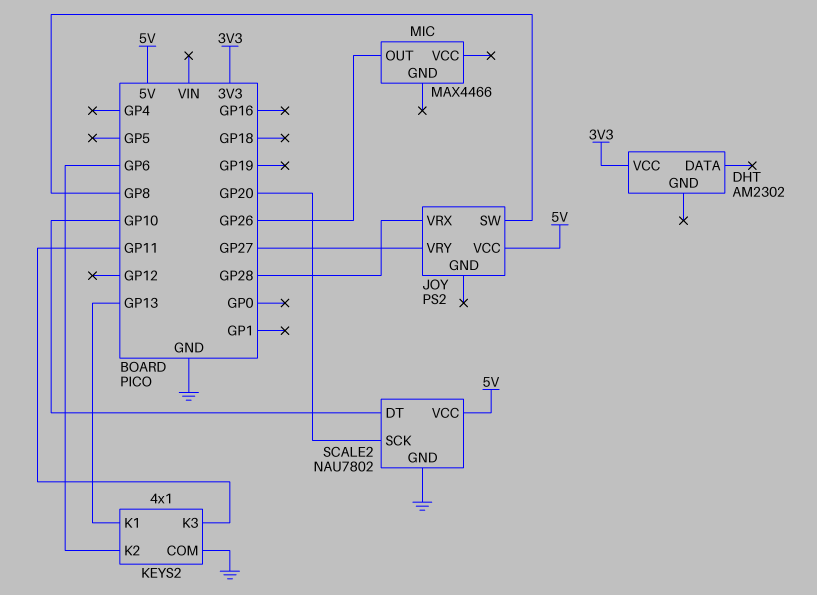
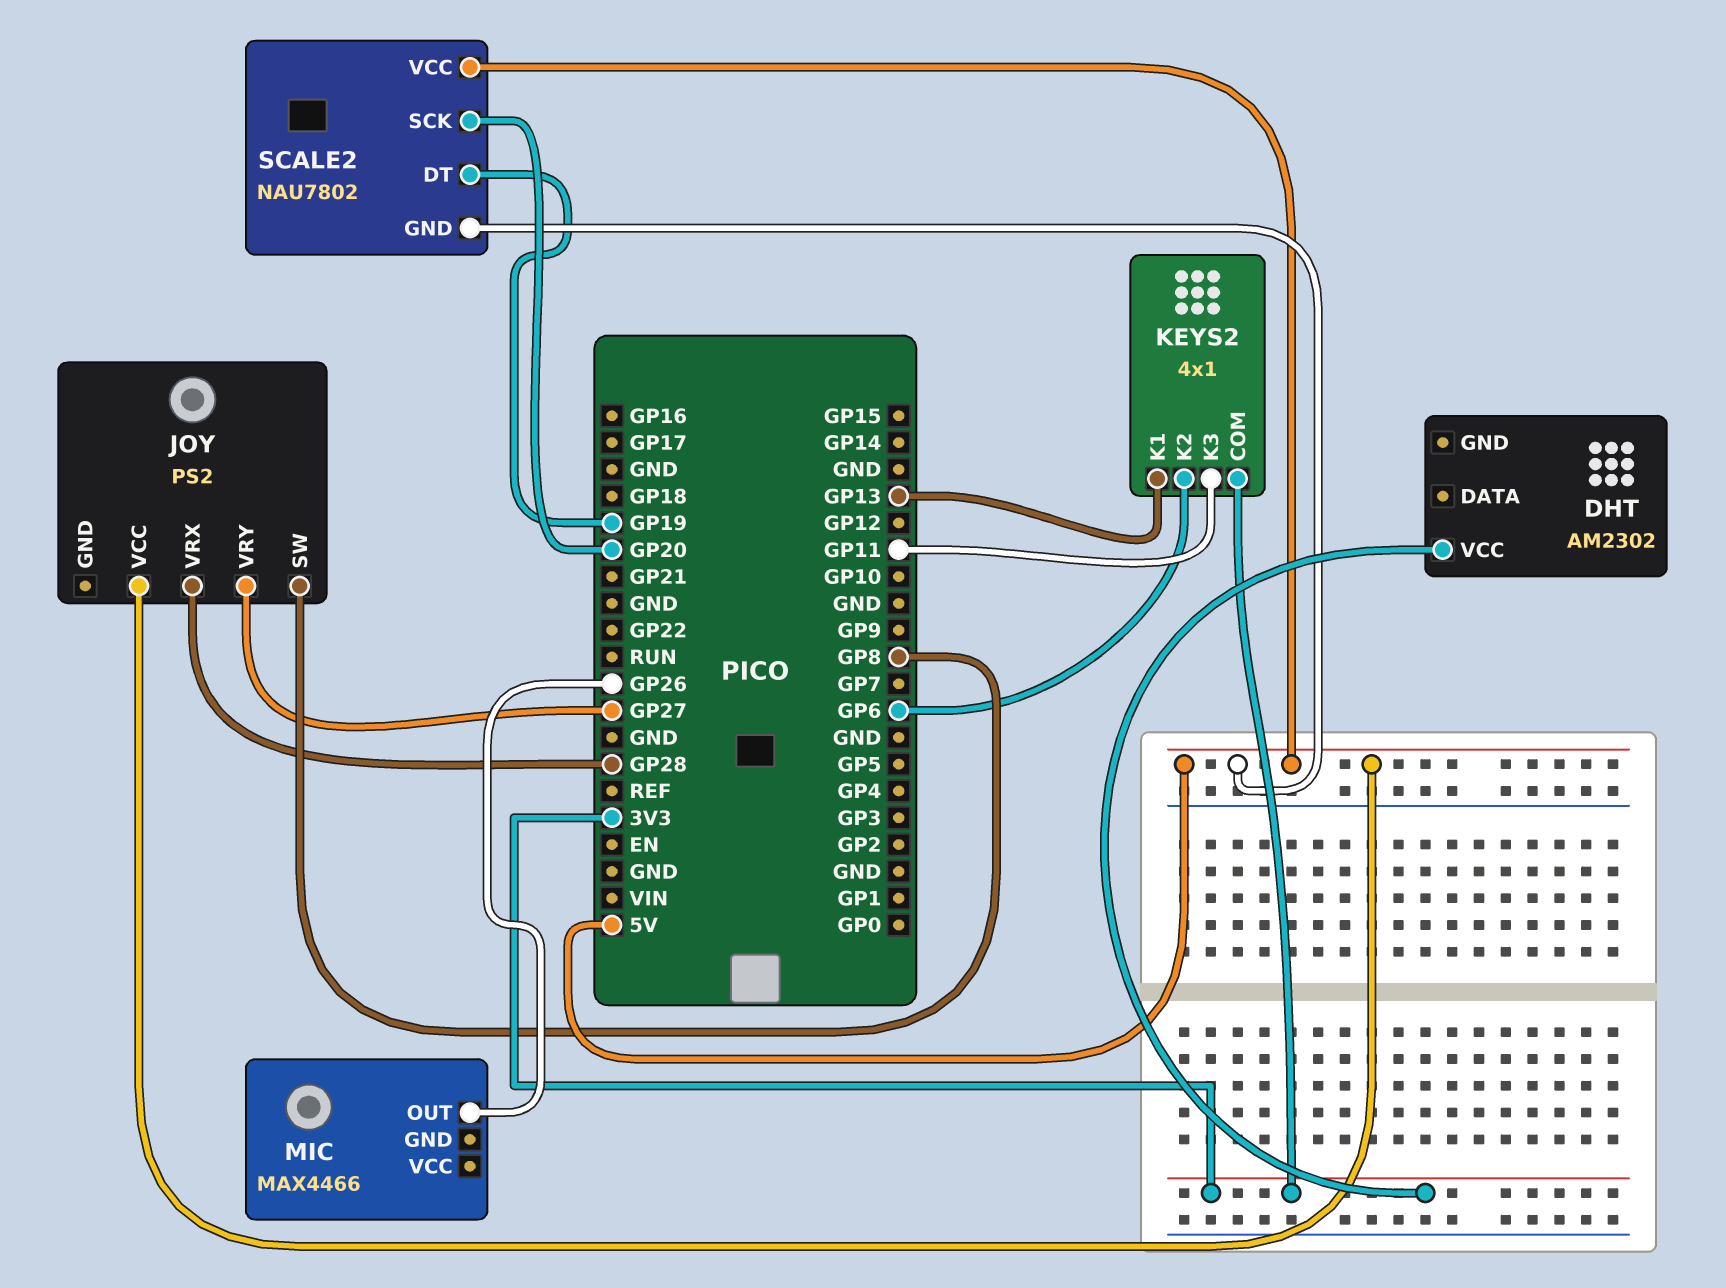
KEYS2 pin COM: GND -> 3V3
SCALE2 pin DT: GP10 -> GP19
SCALE2 pin GND: GND -> 5V

